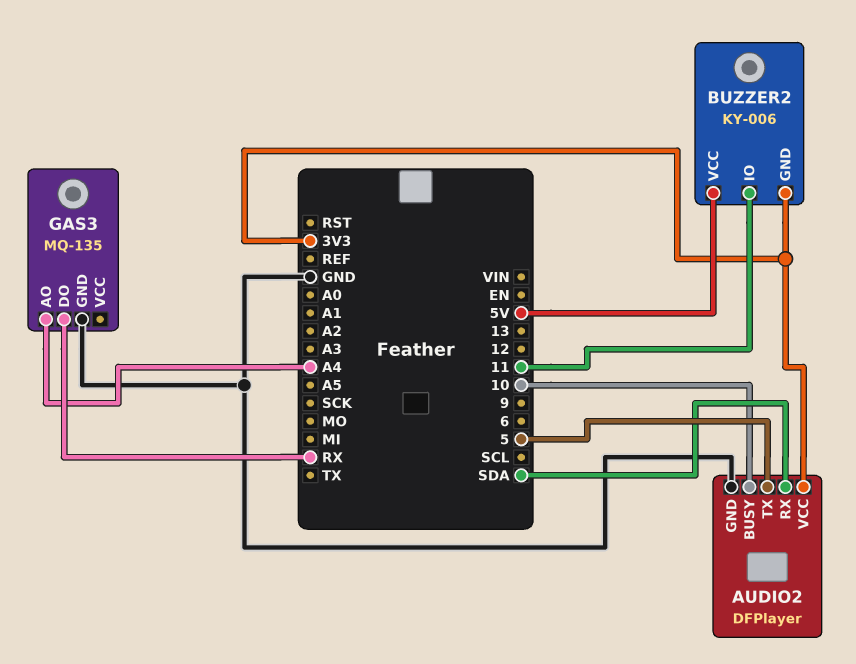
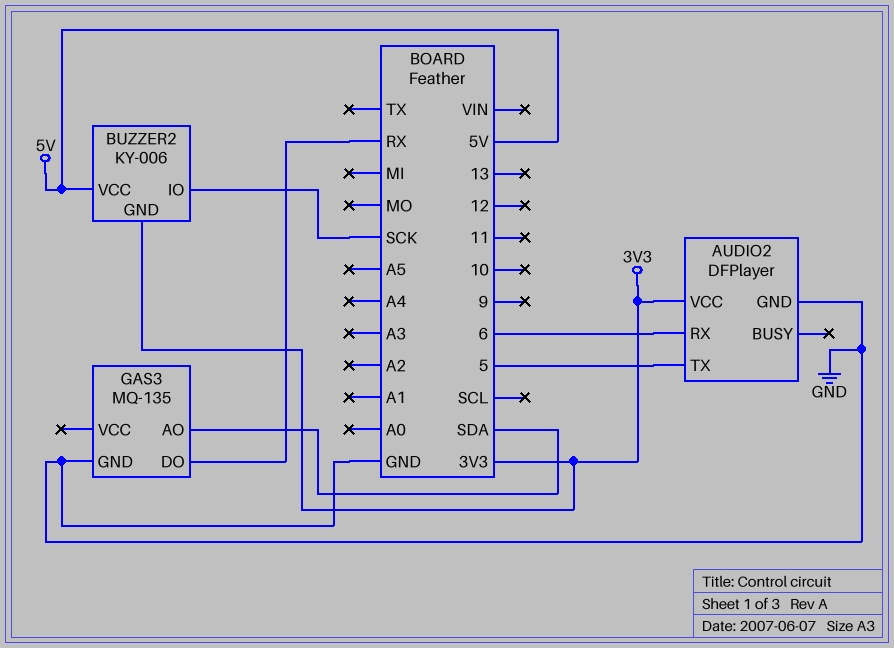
AUDIO2 pin BUSY: 10 -> none
AUDIO2 pin RX: SDA -> 6
BUZZER2 pin IO: 11 -> SCK
GAS3 pin AO: A4 -> SDA

